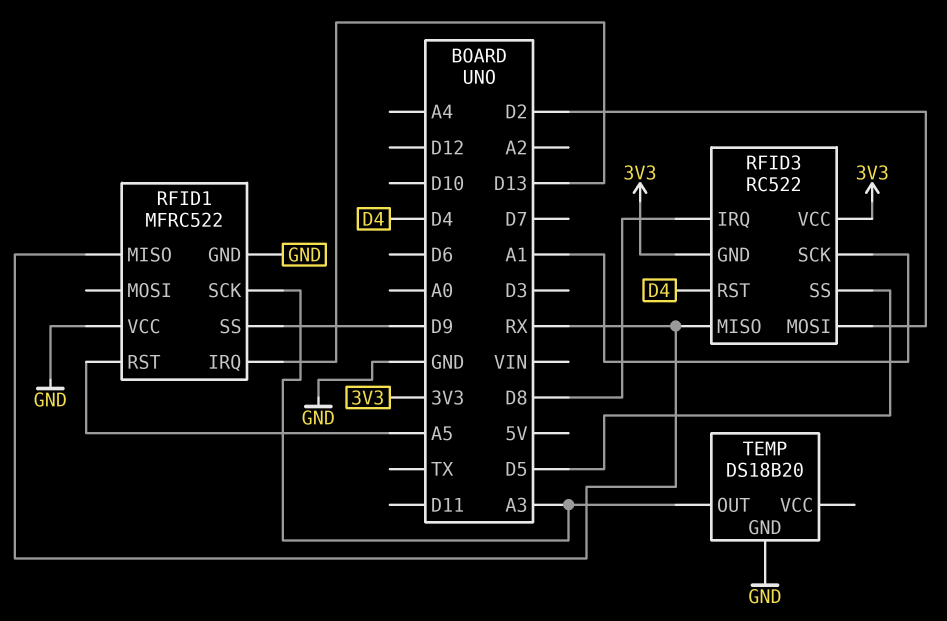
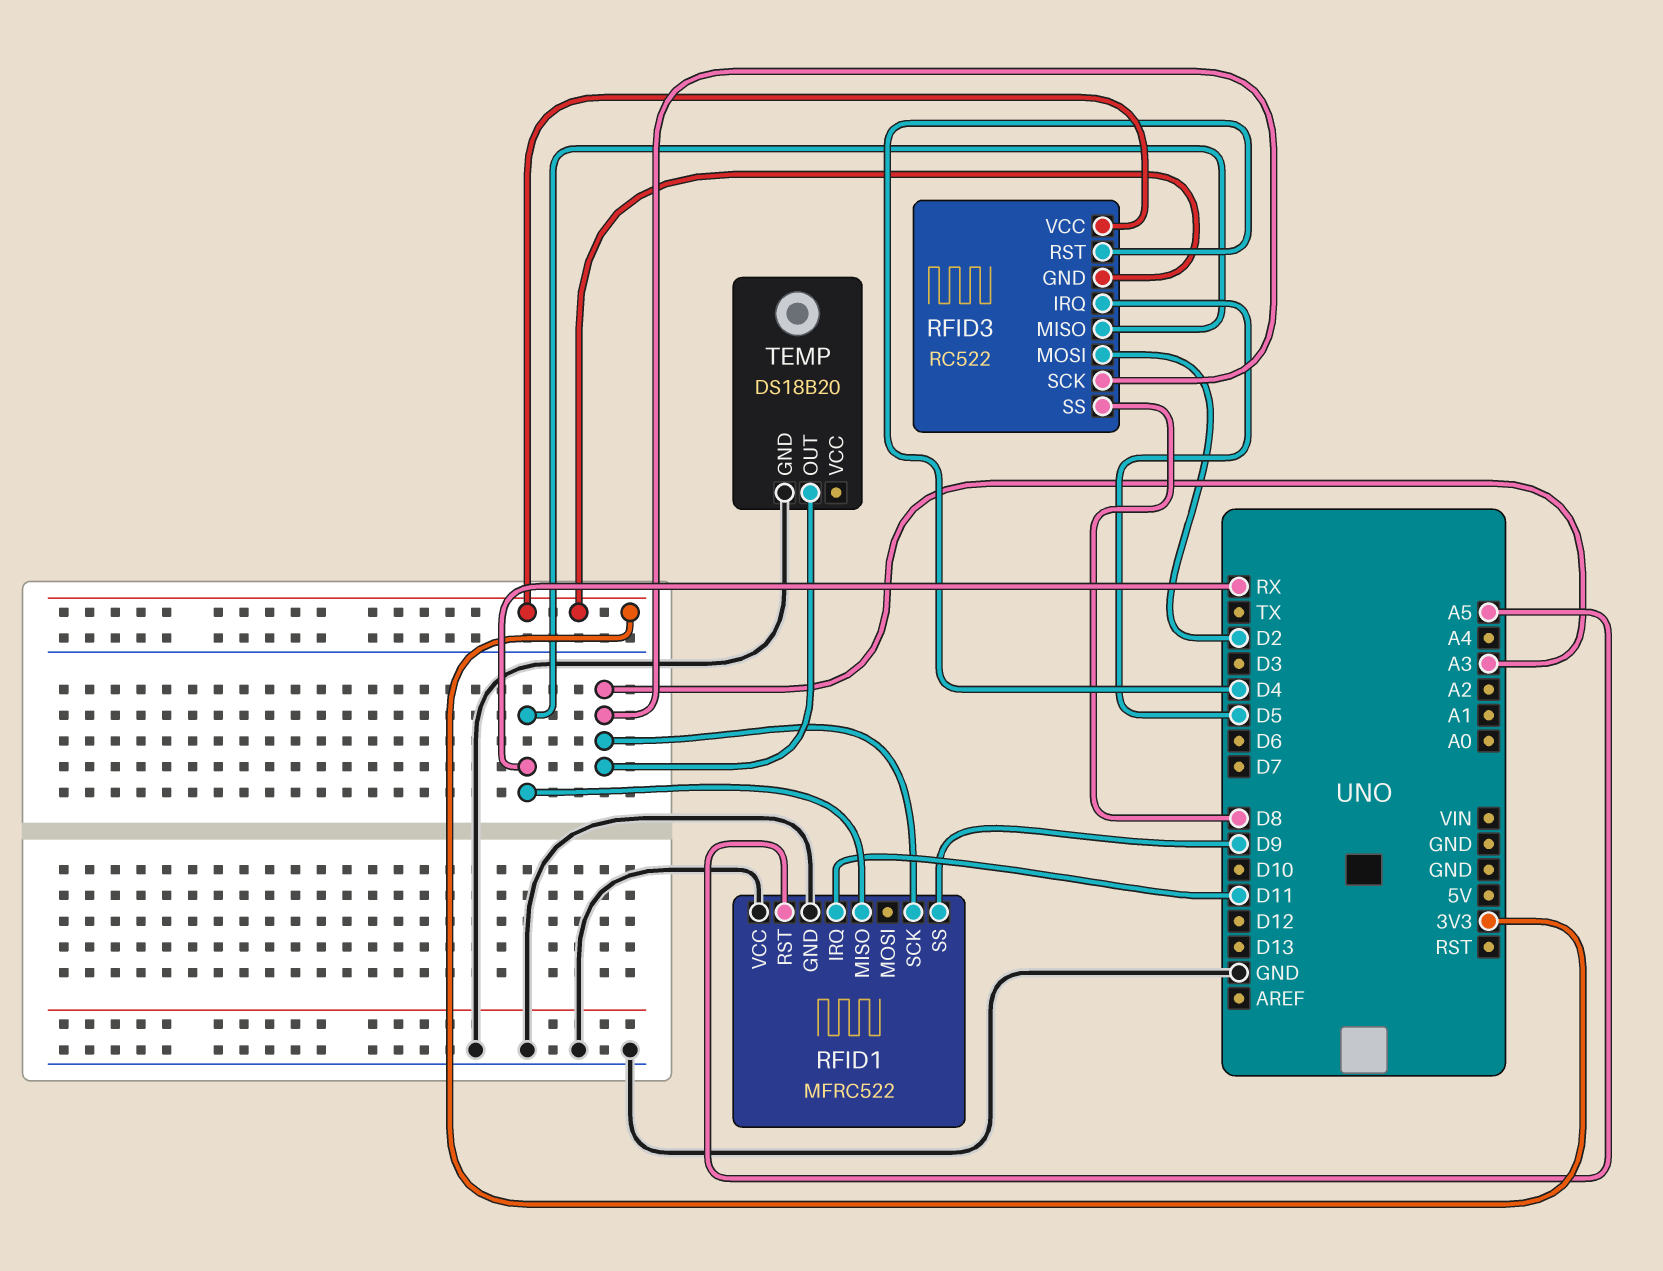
RFID1 pin IRQ: D13 -> D11
RFID3 pin IRQ: D8 -> D5
RFID3 pin SCK: A1 -> A3
RFID3 pin SS: D5 -> D8

